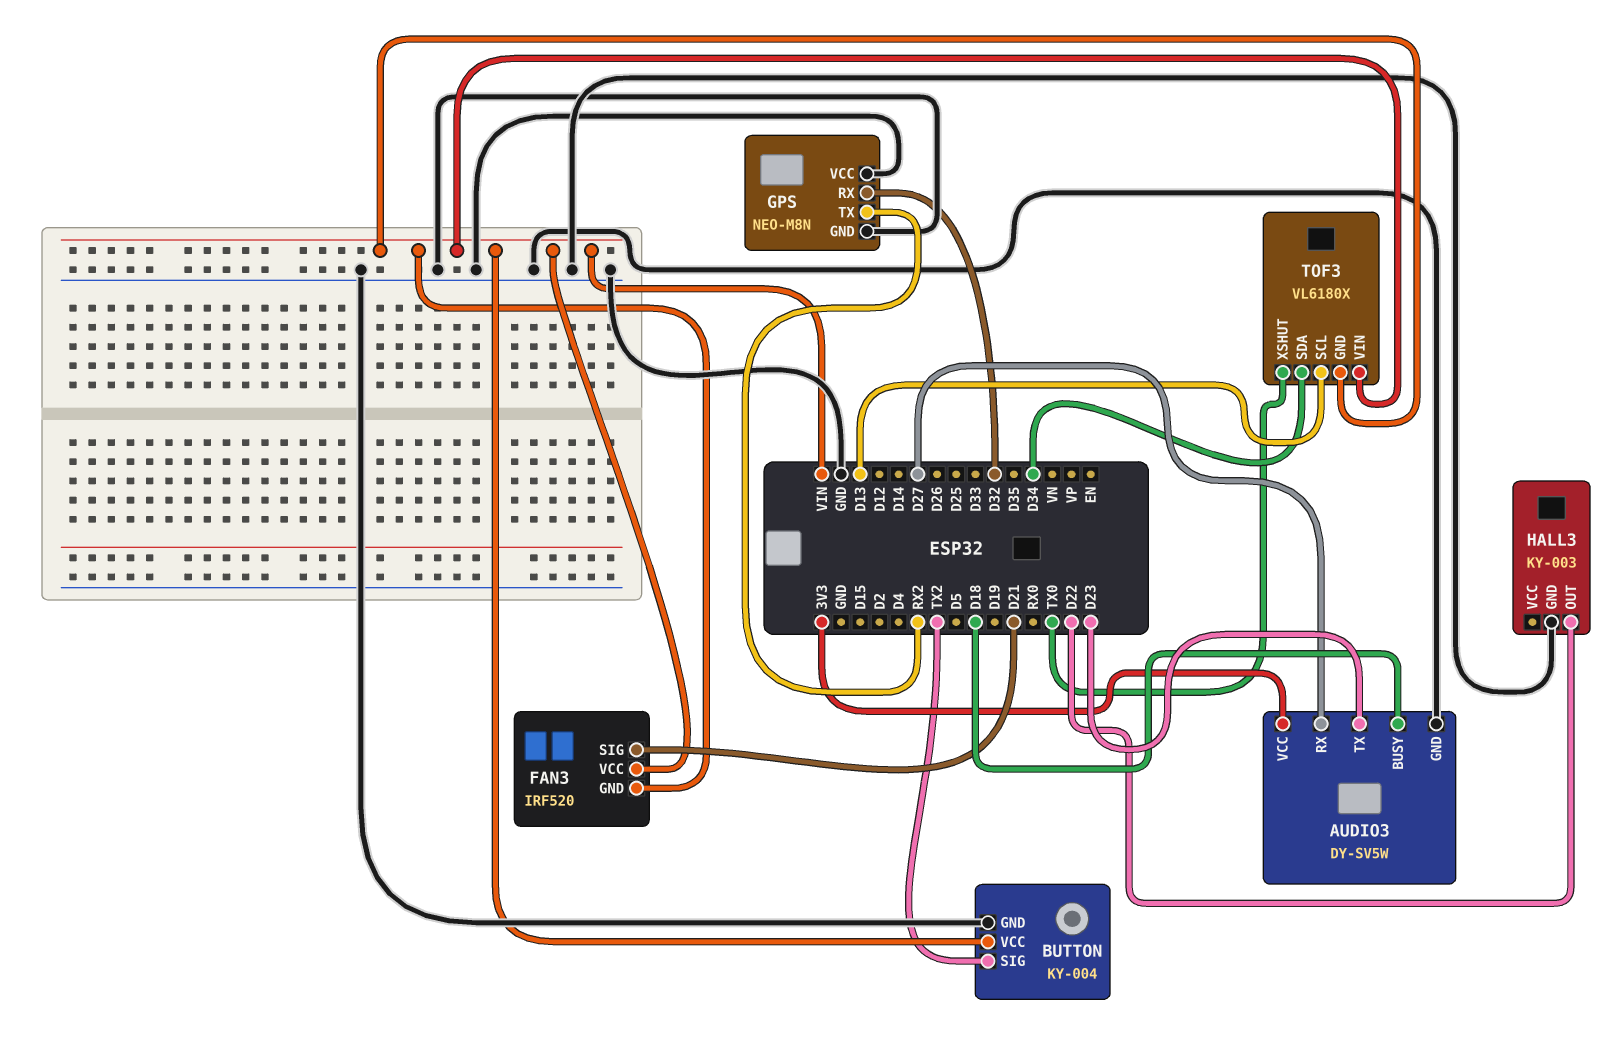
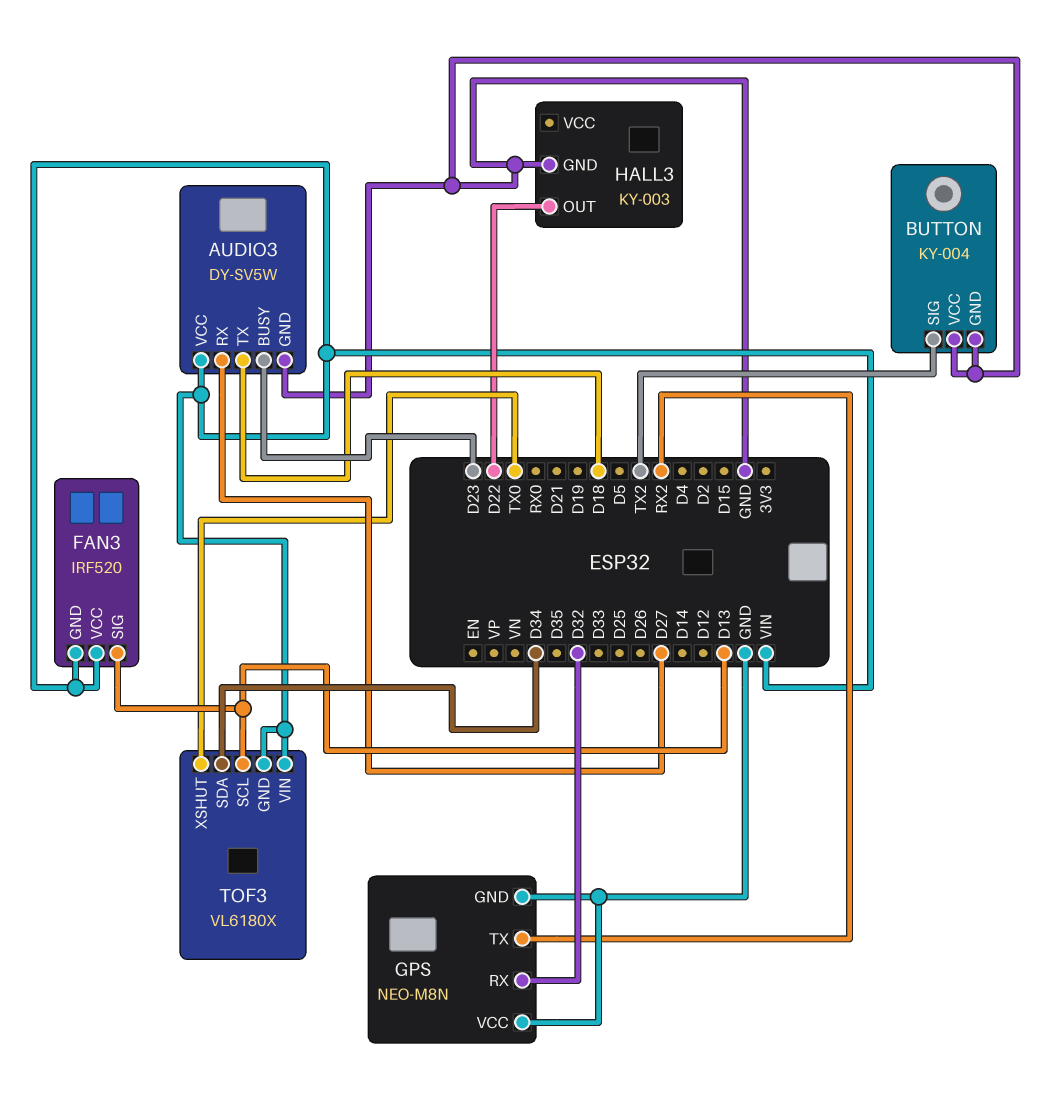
AUDIO3 pin BUSY: D18 -> D23
AUDIO3 pin TX: D23 -> D18
AUDIO3 pin VCC: 3V3 -> VIN
BUTTON pin VCC: VIN -> GND
FAN3 pin SIG: D21 -> D13

